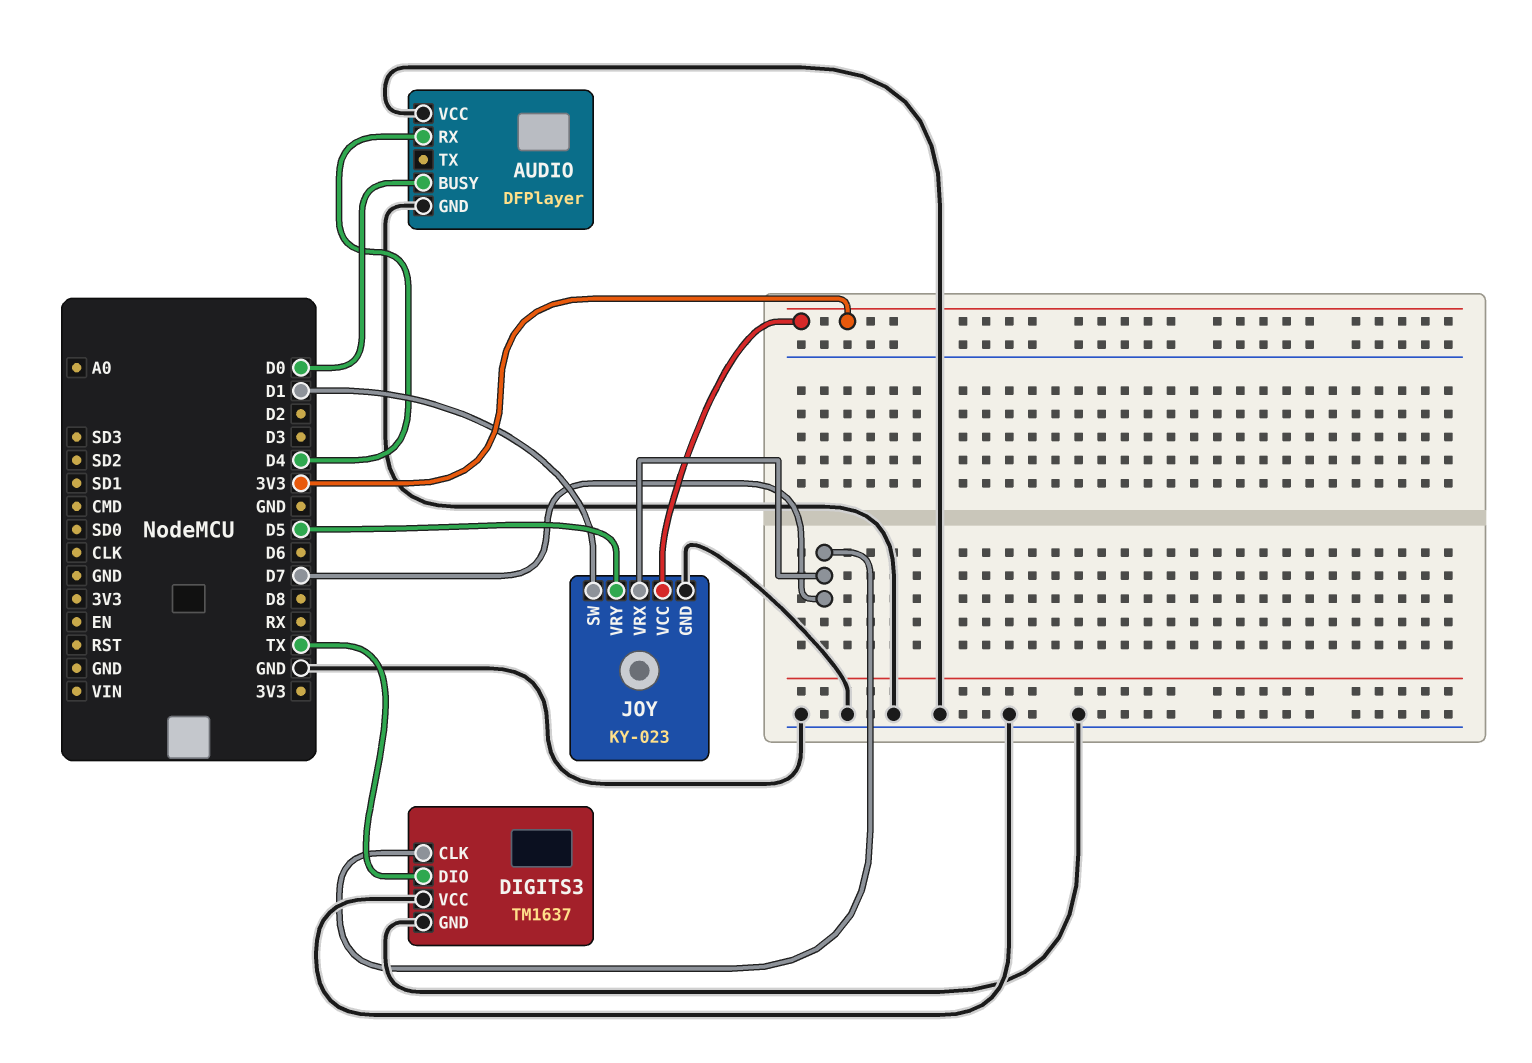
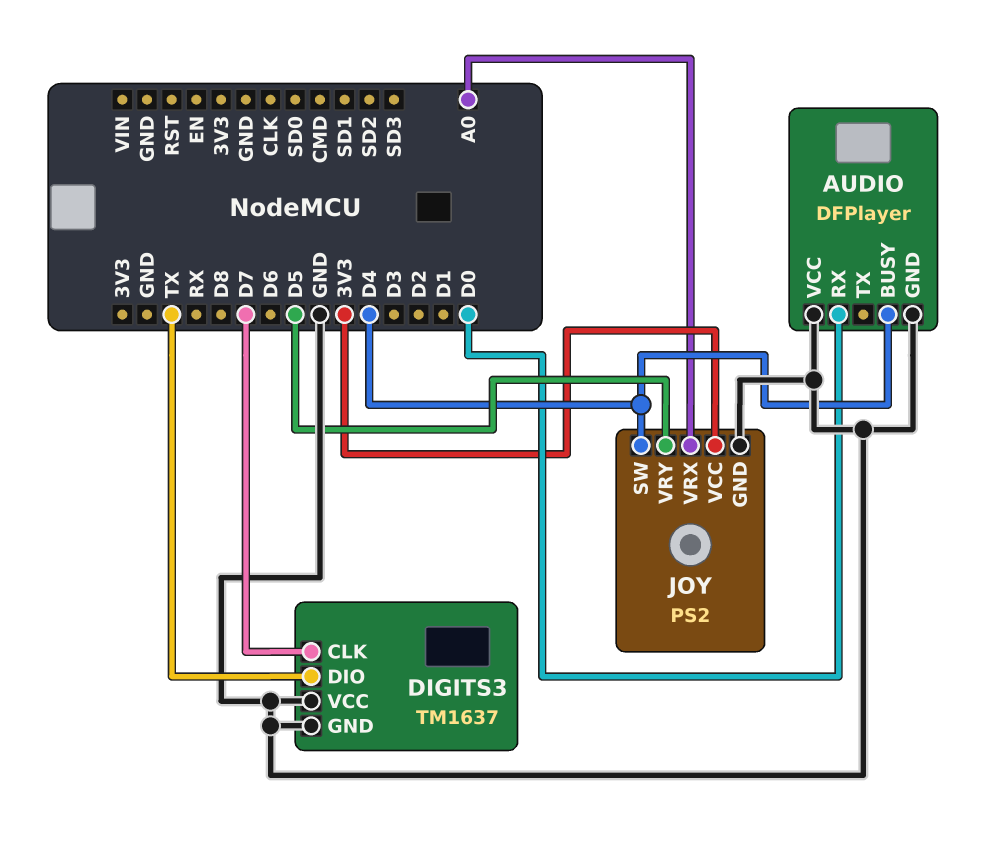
AUDIO pin BUSY: D0 -> D4
AUDIO pin RX: D4 -> D0
JOY: KY-023 -> PS2
JOY pin SW: D1 -> D4
JOY pin VRX: D7 -> A0

